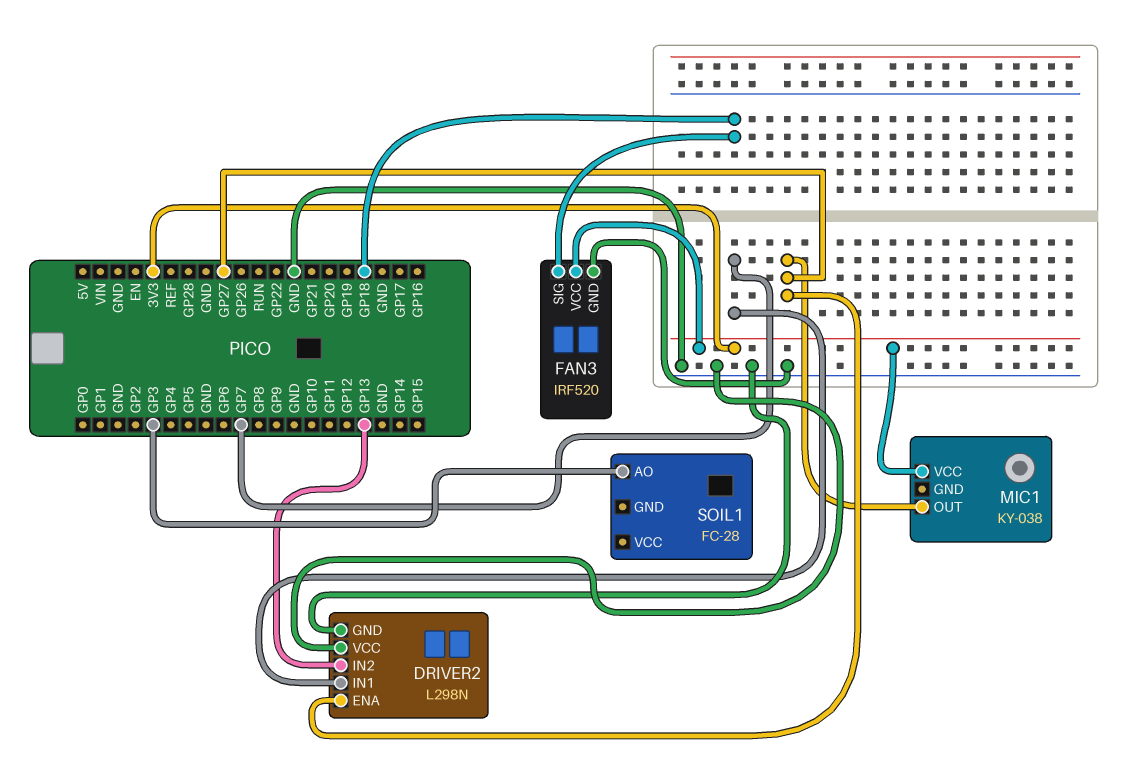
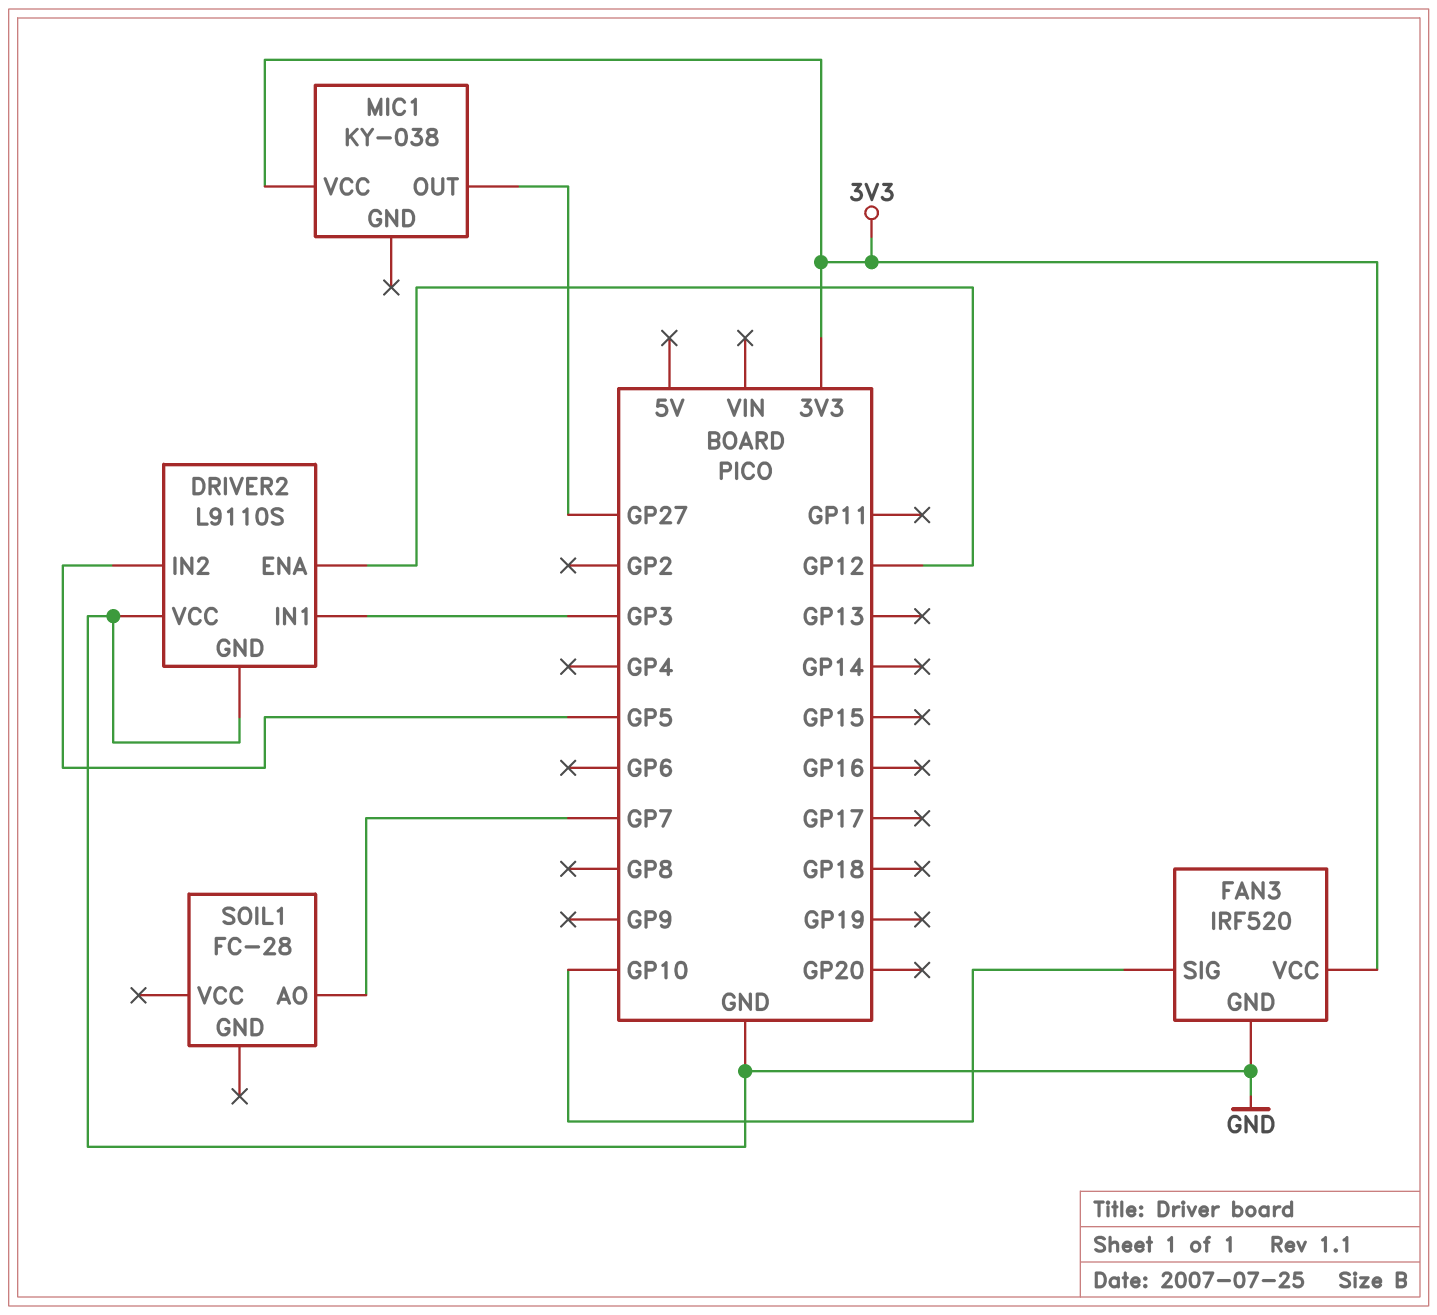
DRIVER2: L298N -> L9110S
DRIVER2 pin ENA: GP27 -> GP12
DRIVER2 pin IN1: GP7 -> GP3
DRIVER2 pin IN2: GP13 -> GP5
FAN3 pin SIG: GP18 -> GP10
SOIL1 pin AO: GP3 -> GP7

